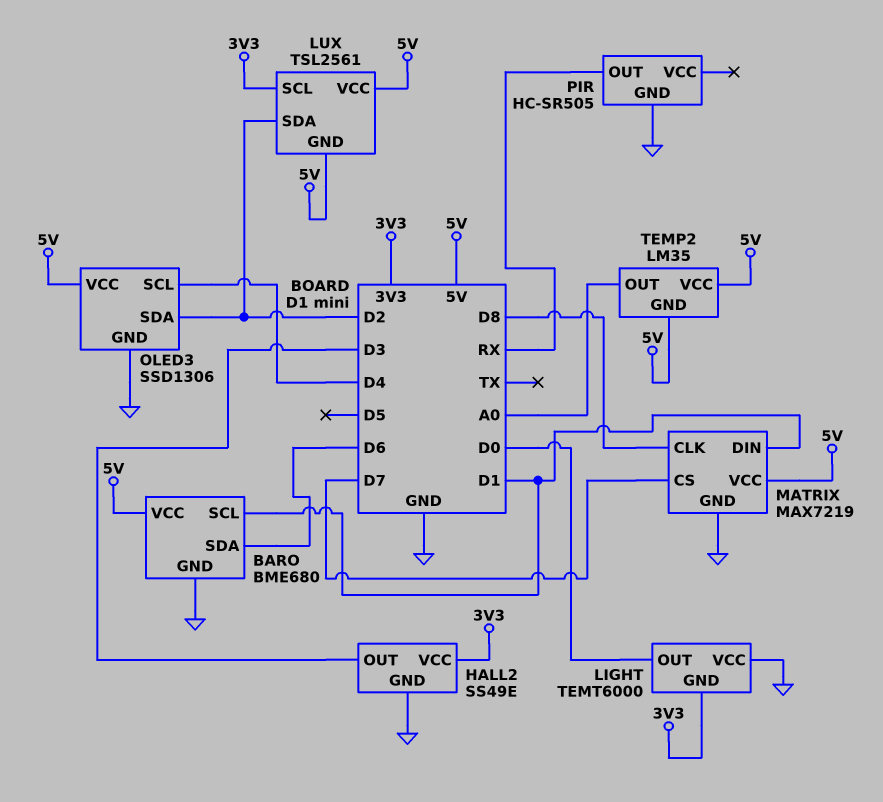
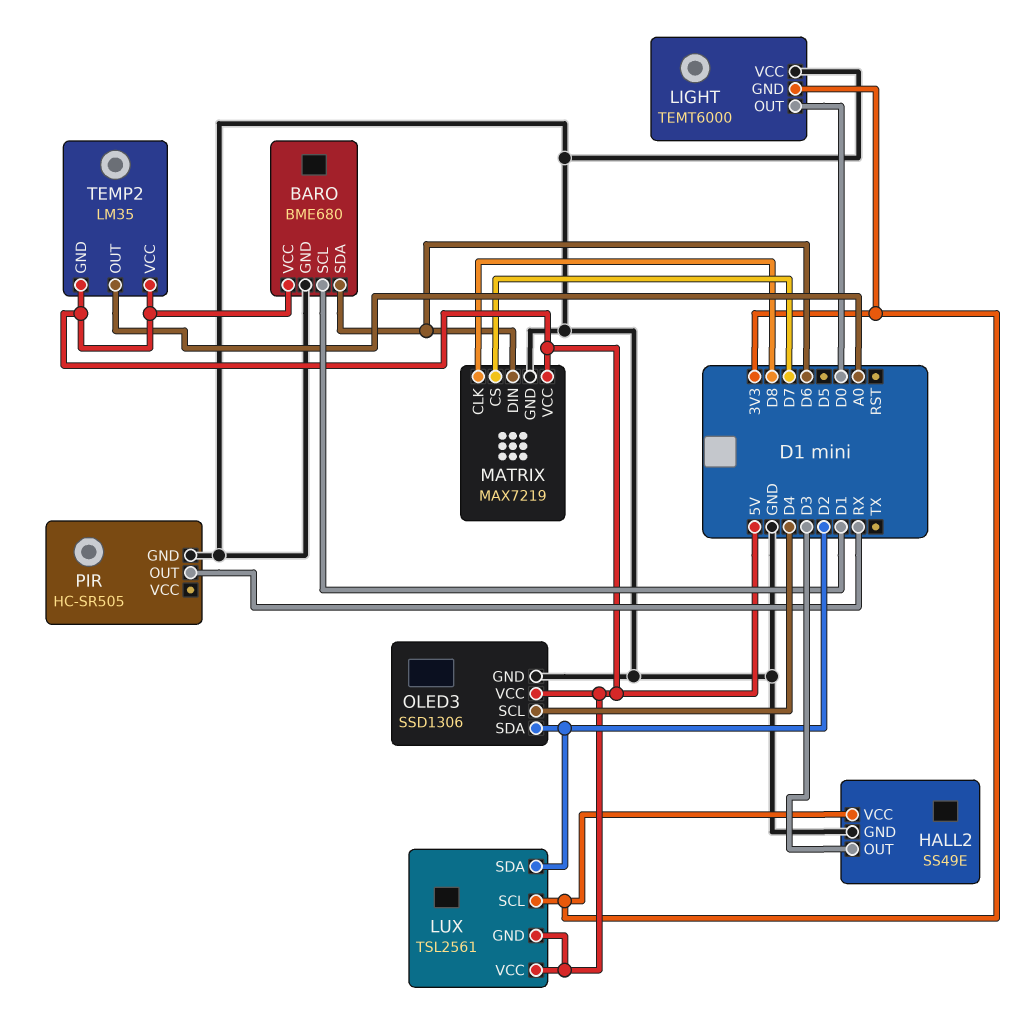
MATRIX pin DIN: D1 -> D6

